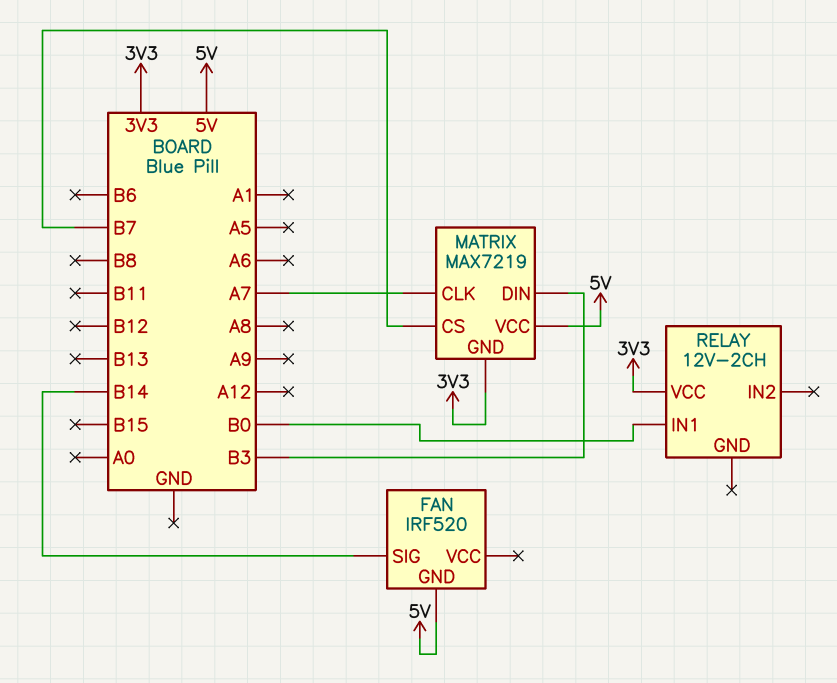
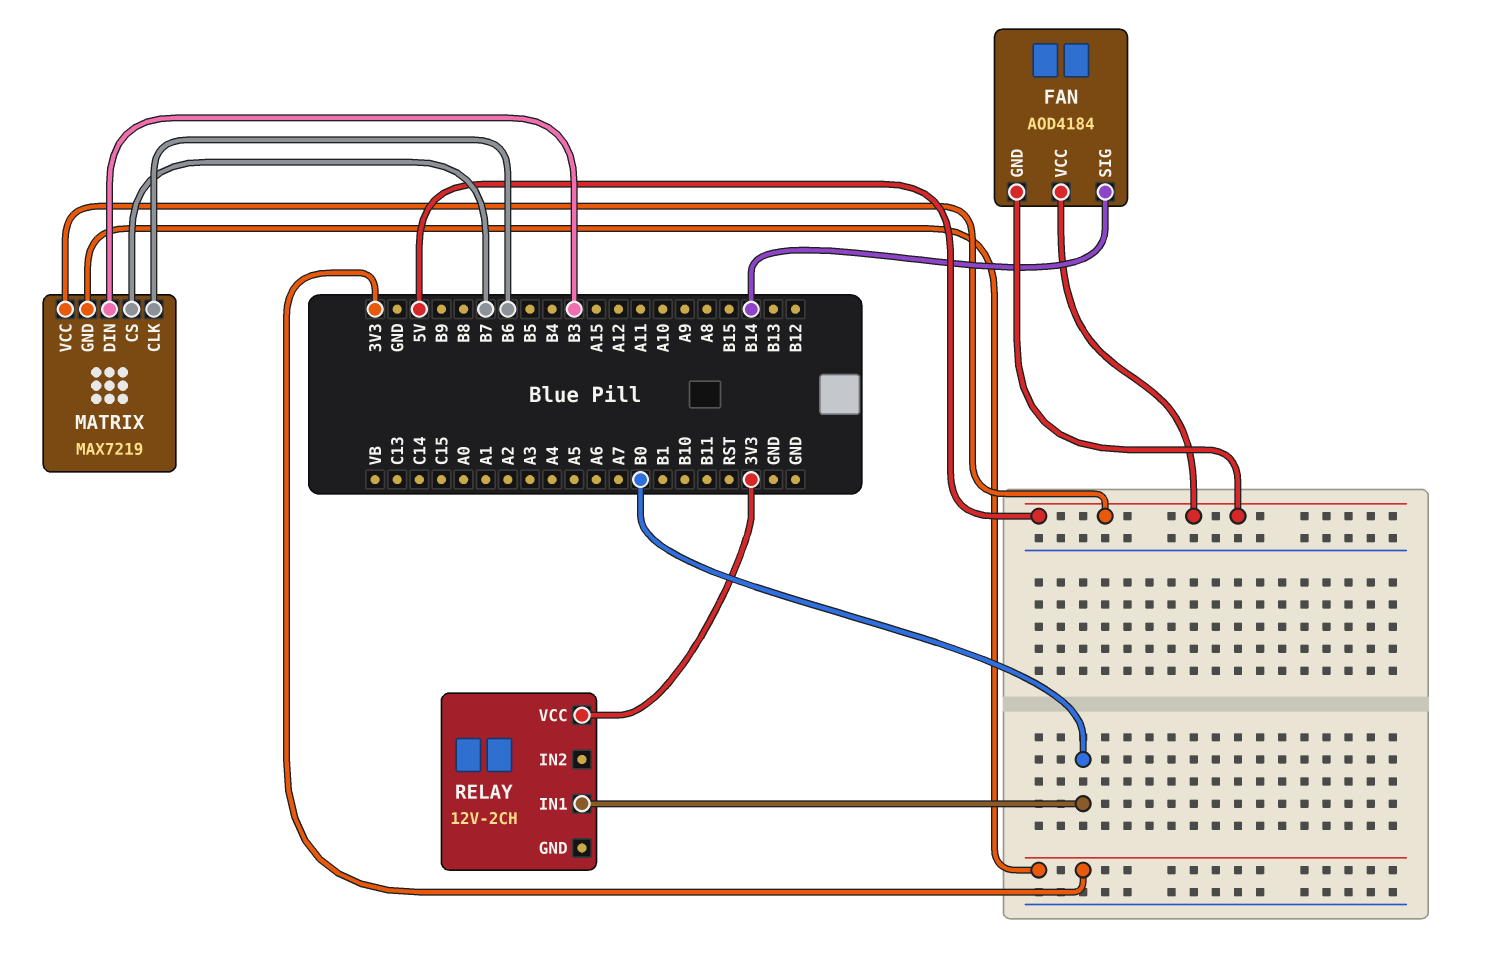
FAN: IRF520 -> AOD4184
FAN pin VCC: none -> 5V
MATRIX pin CLK: A7 -> B6

